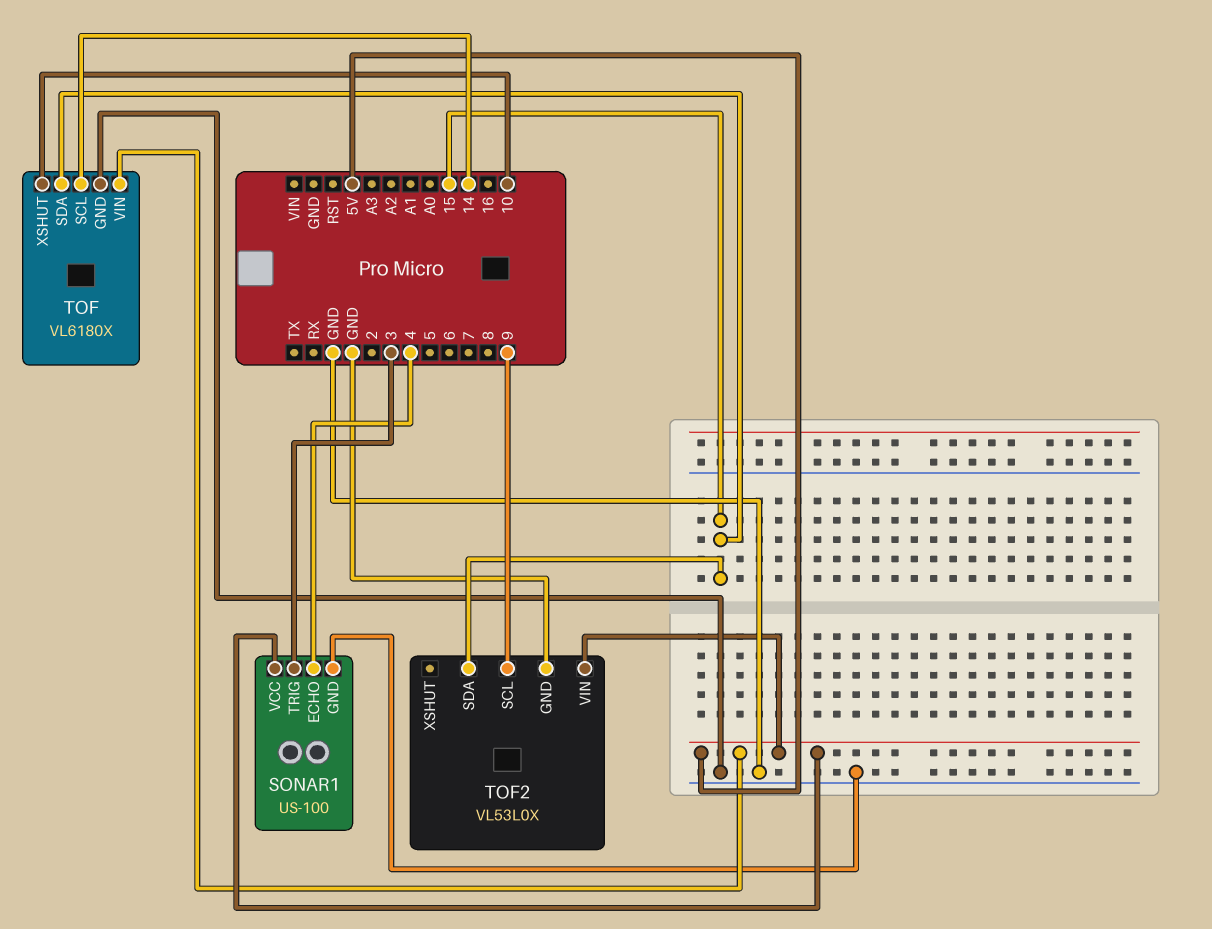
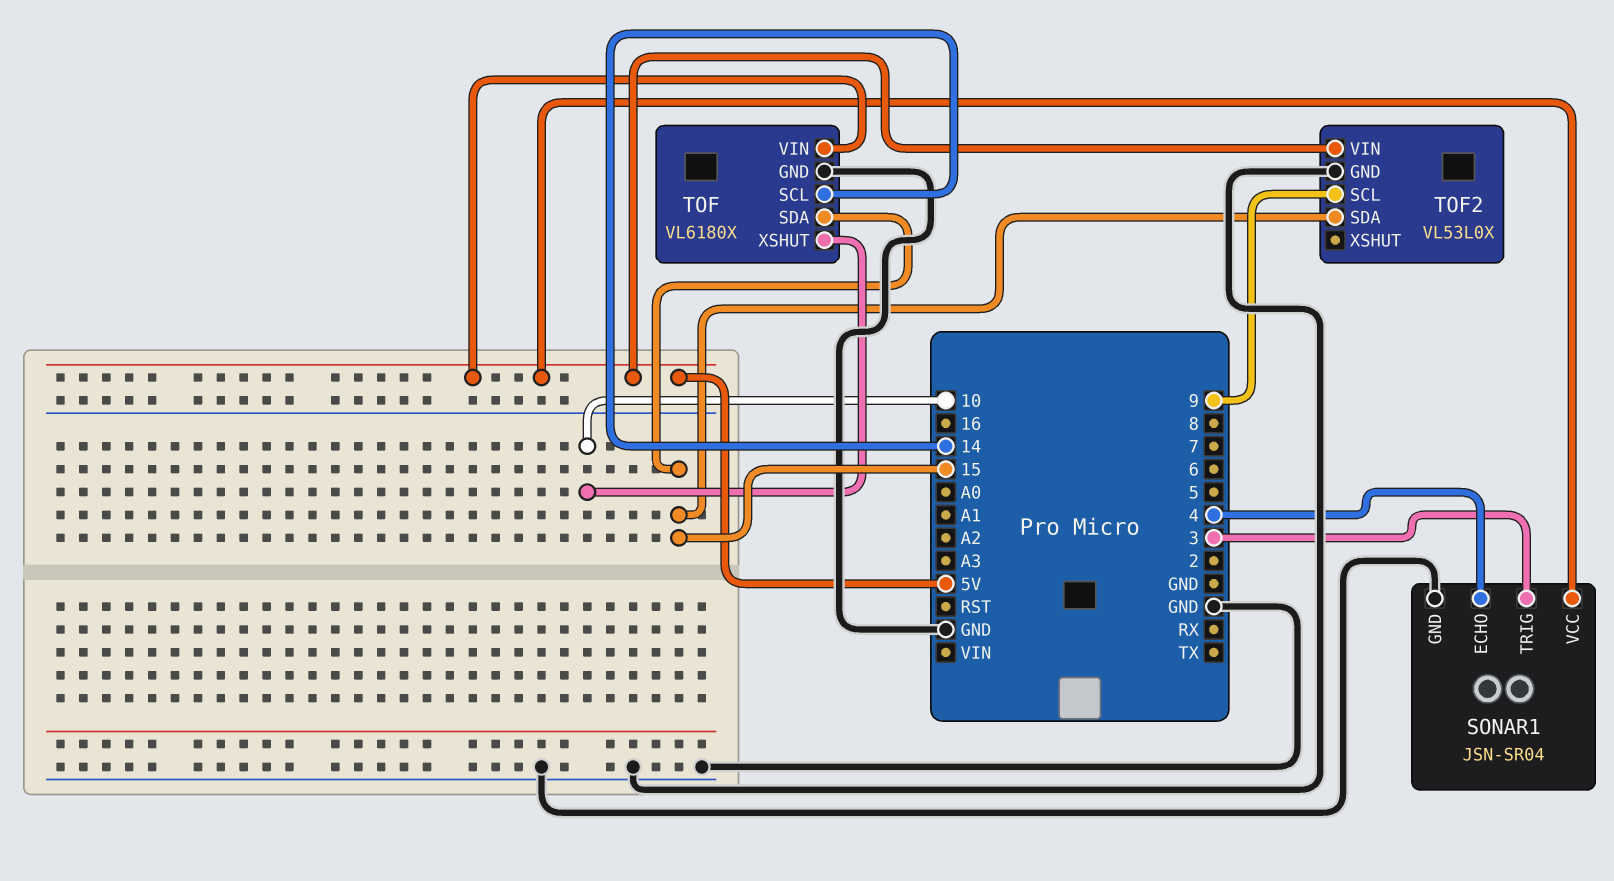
SONAR1: US-100 -> JSN-SR04

